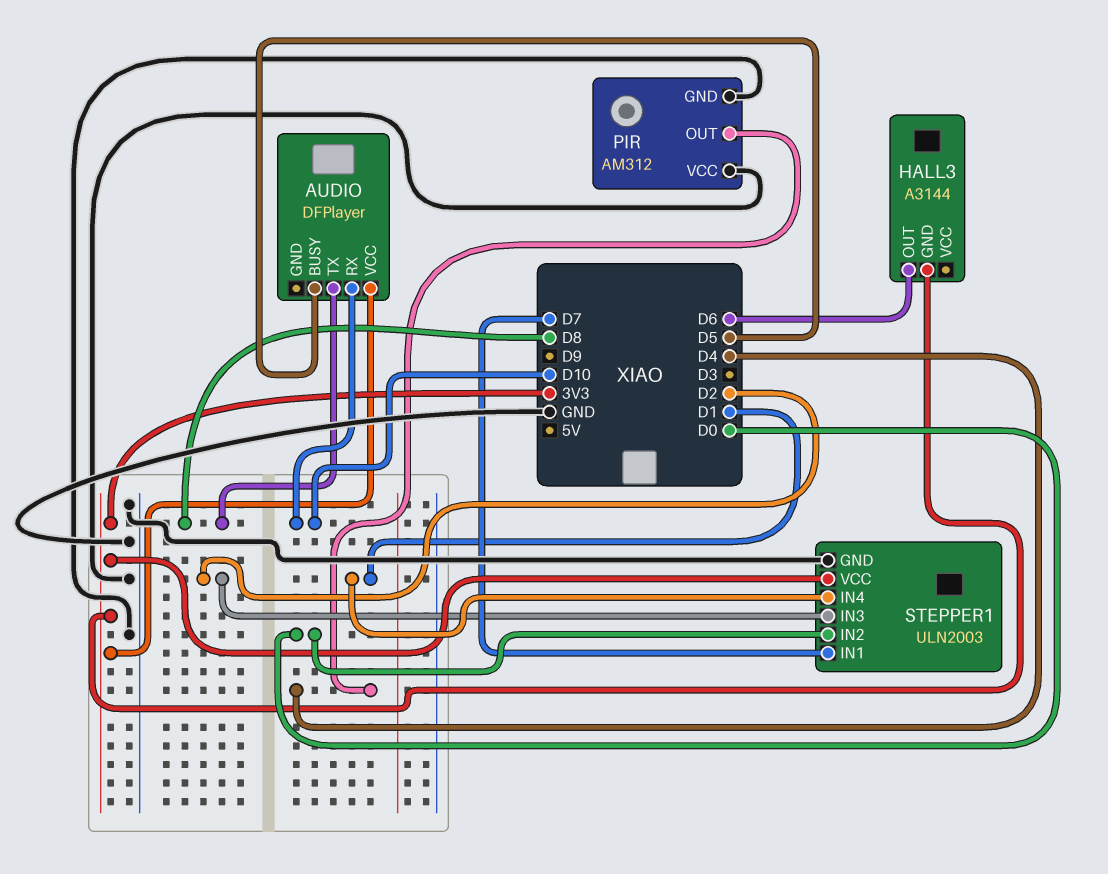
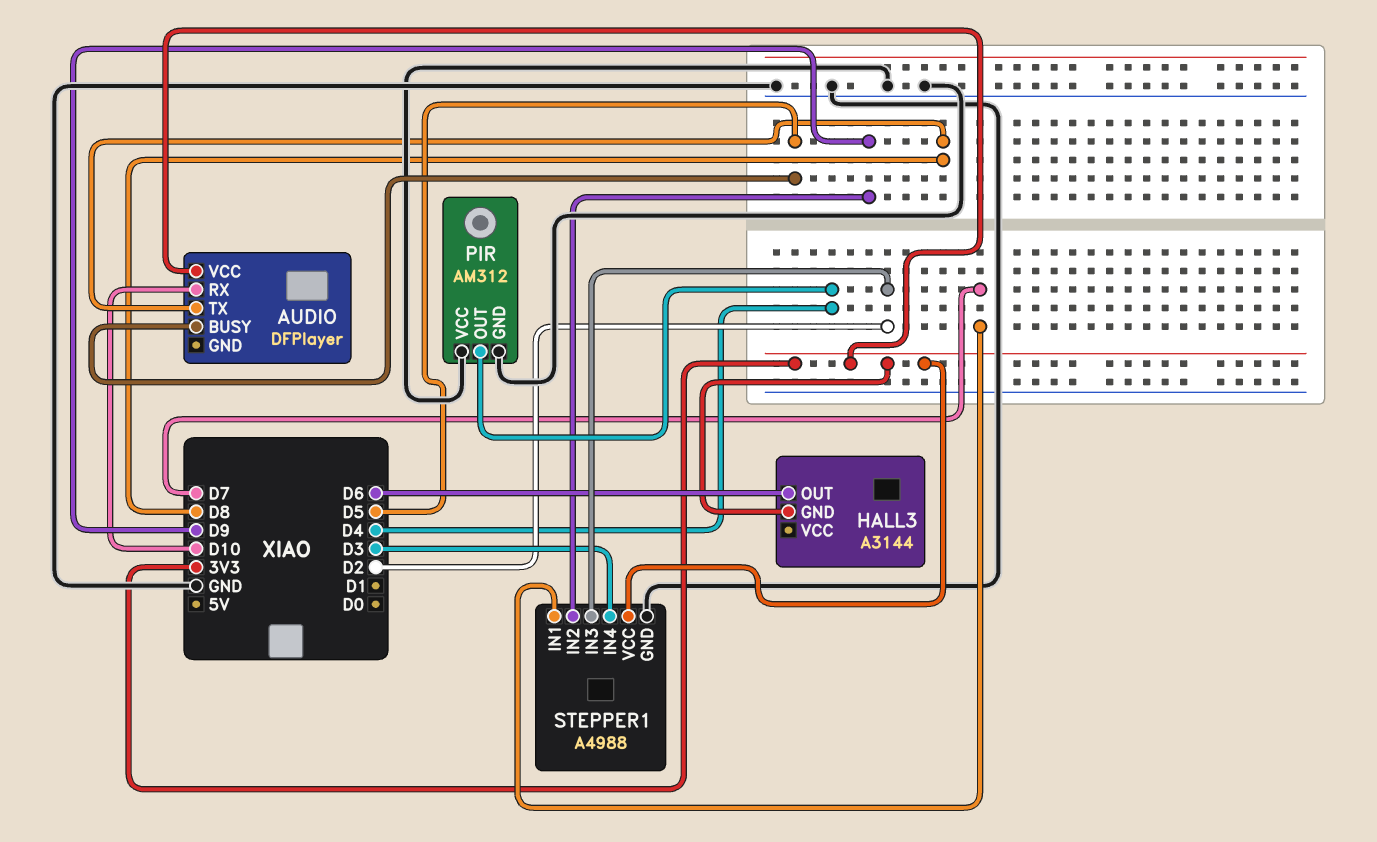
STEPPER1: ULN2003 -> A4988
STEPPER1 pin IN2: D0 -> D9
STEPPER1 pin IN4: D1 -> D3

